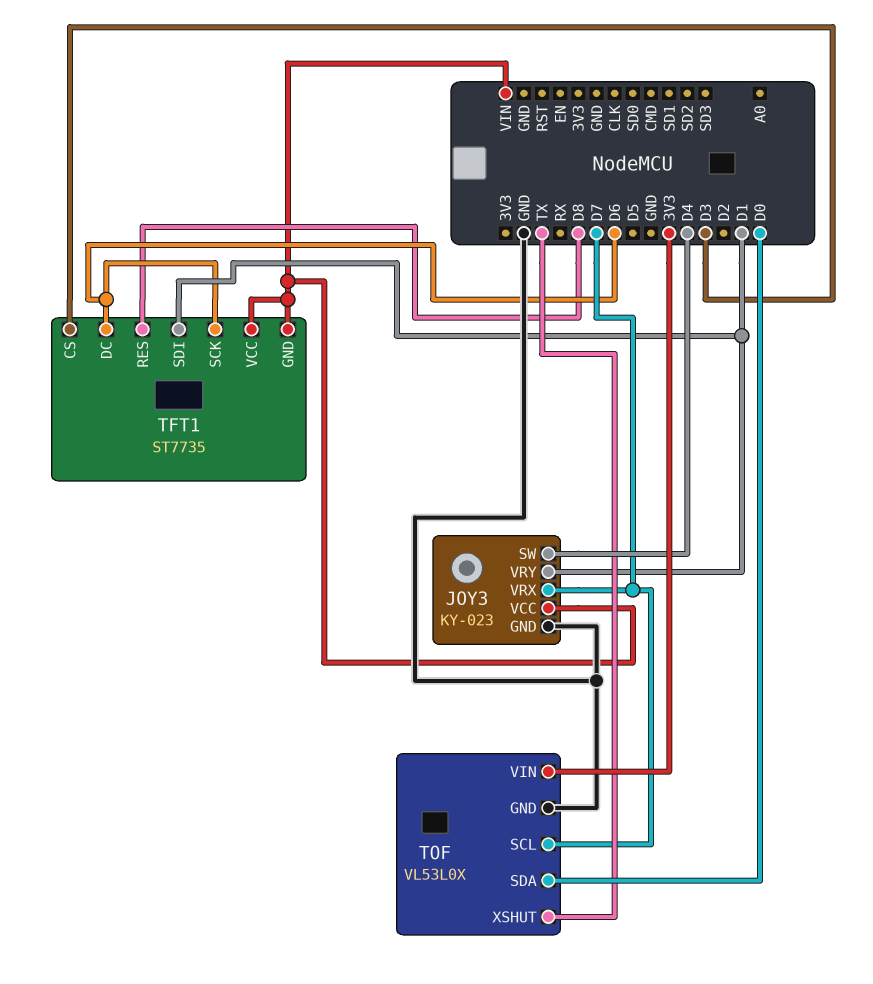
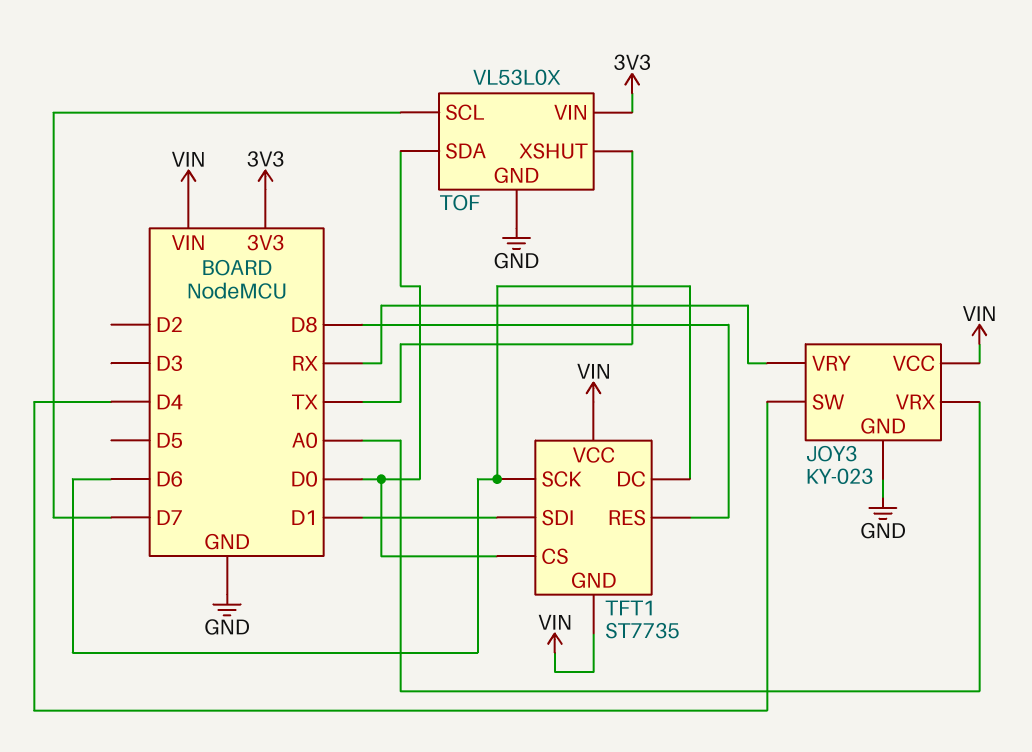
JOY3 pin VRX: D7 -> A0
JOY3 pin VRY: D1 -> RX
TFT1 pin CS: D3 -> D0

